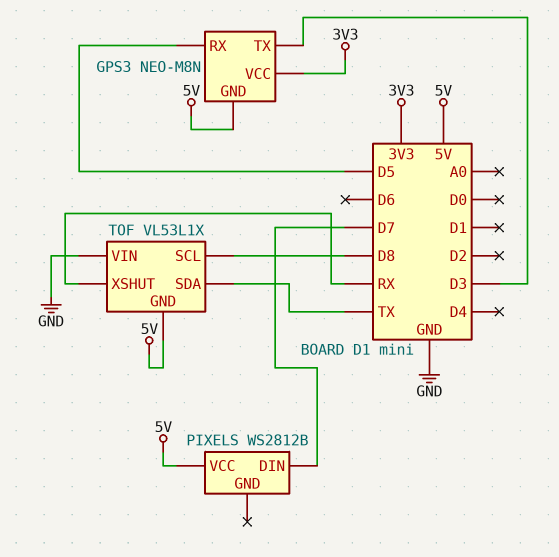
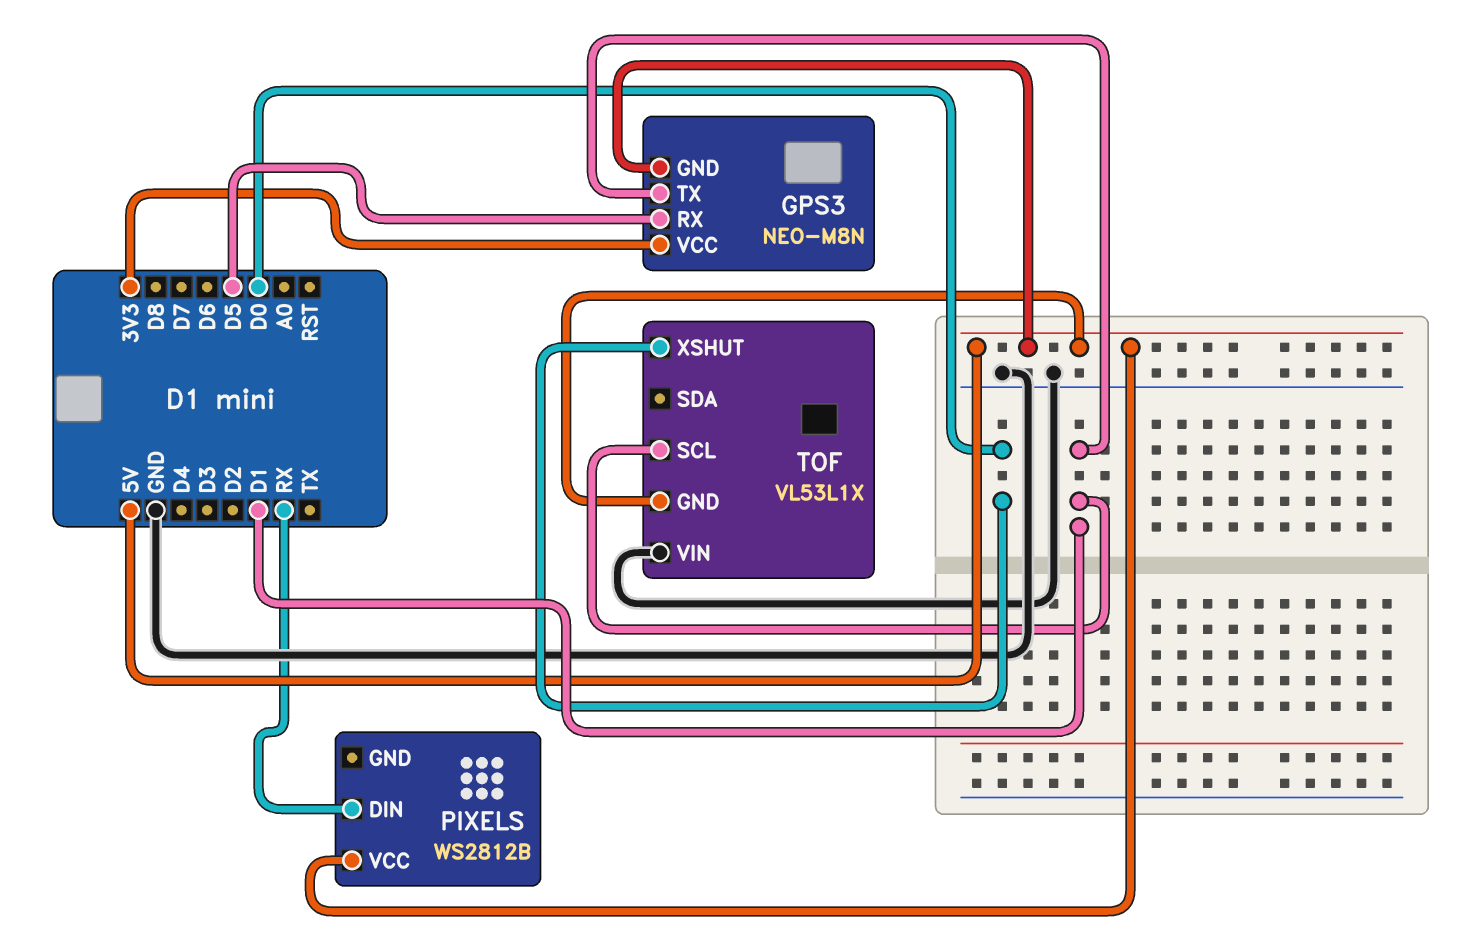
GPS3 pin TX: D3 -> D1
PIXELS pin DIN: D7 -> RX
TOF pin SCL: D8 -> D1
TOF pin SDA: TX -> none
TOF pin XSHUT: RX -> D0

